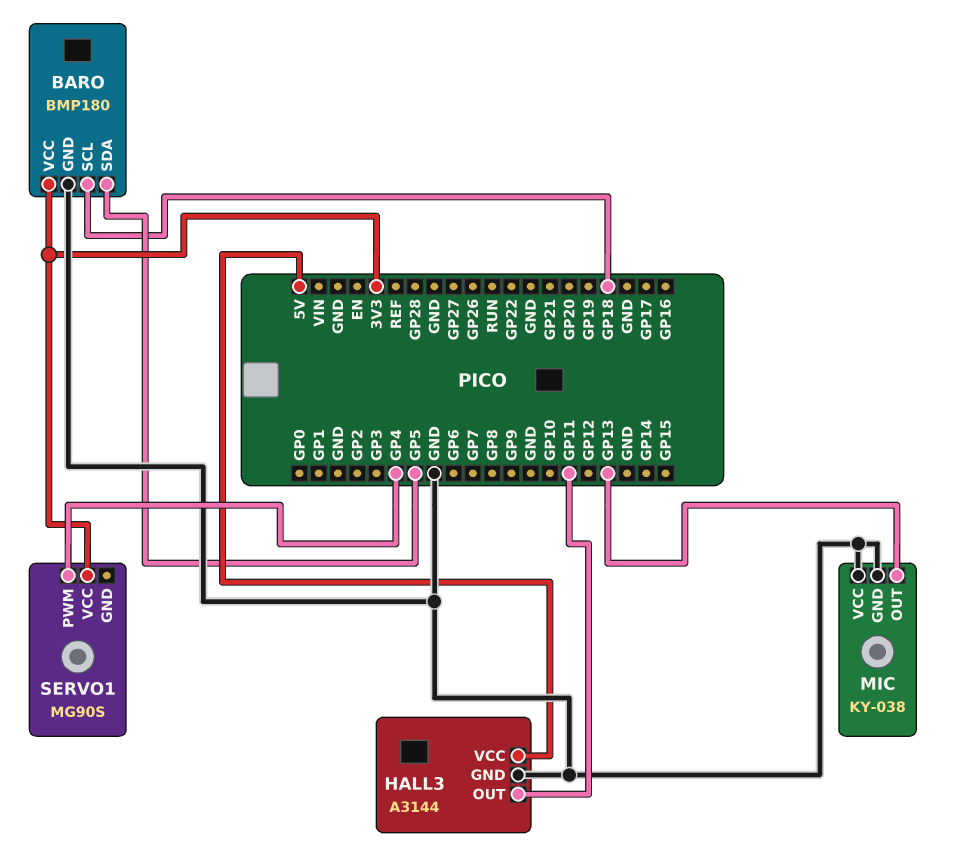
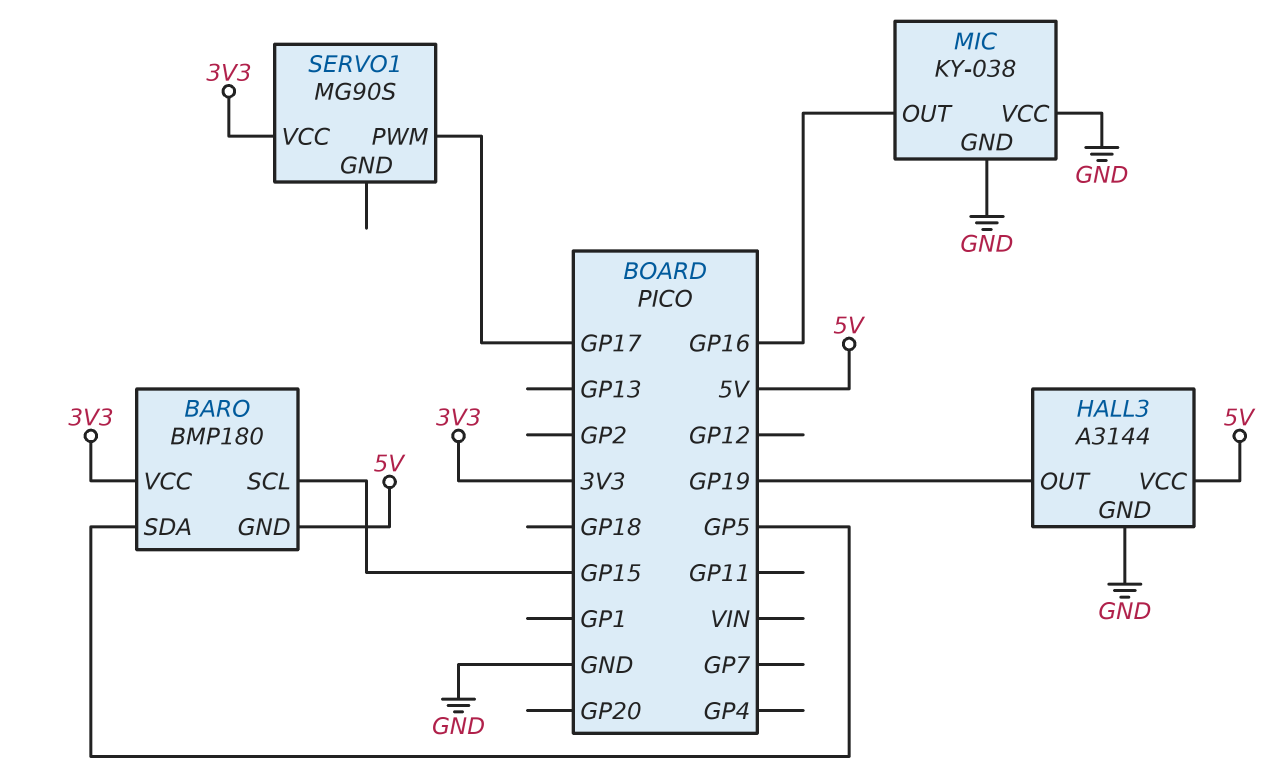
BARO pin GND: GND -> 5V
BARO pin SCL: GP18 -> GP15
HALL3 pin OUT: GP11 -> GP19
MIC pin OUT: GP13 -> GP16
SERVO1 pin PWM: GP4 -> GP17

